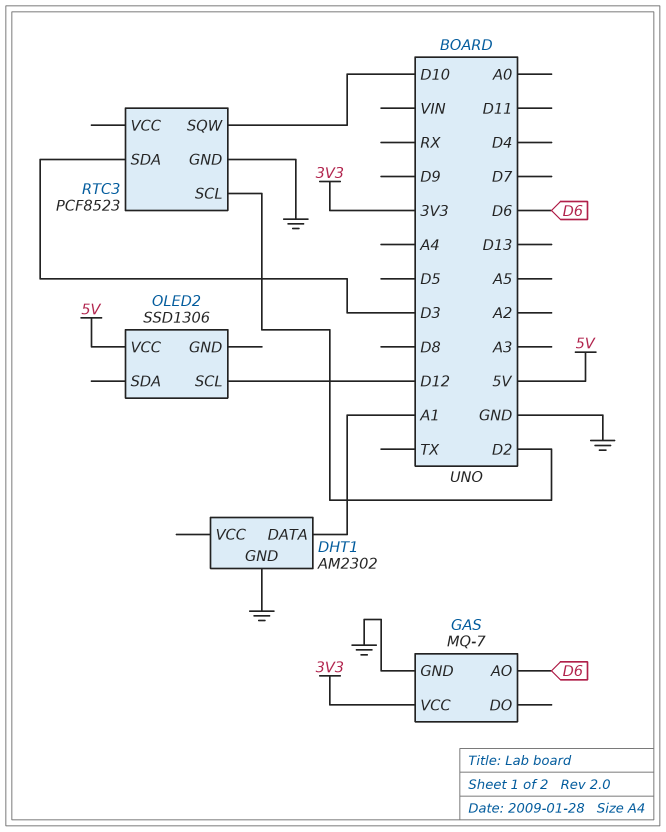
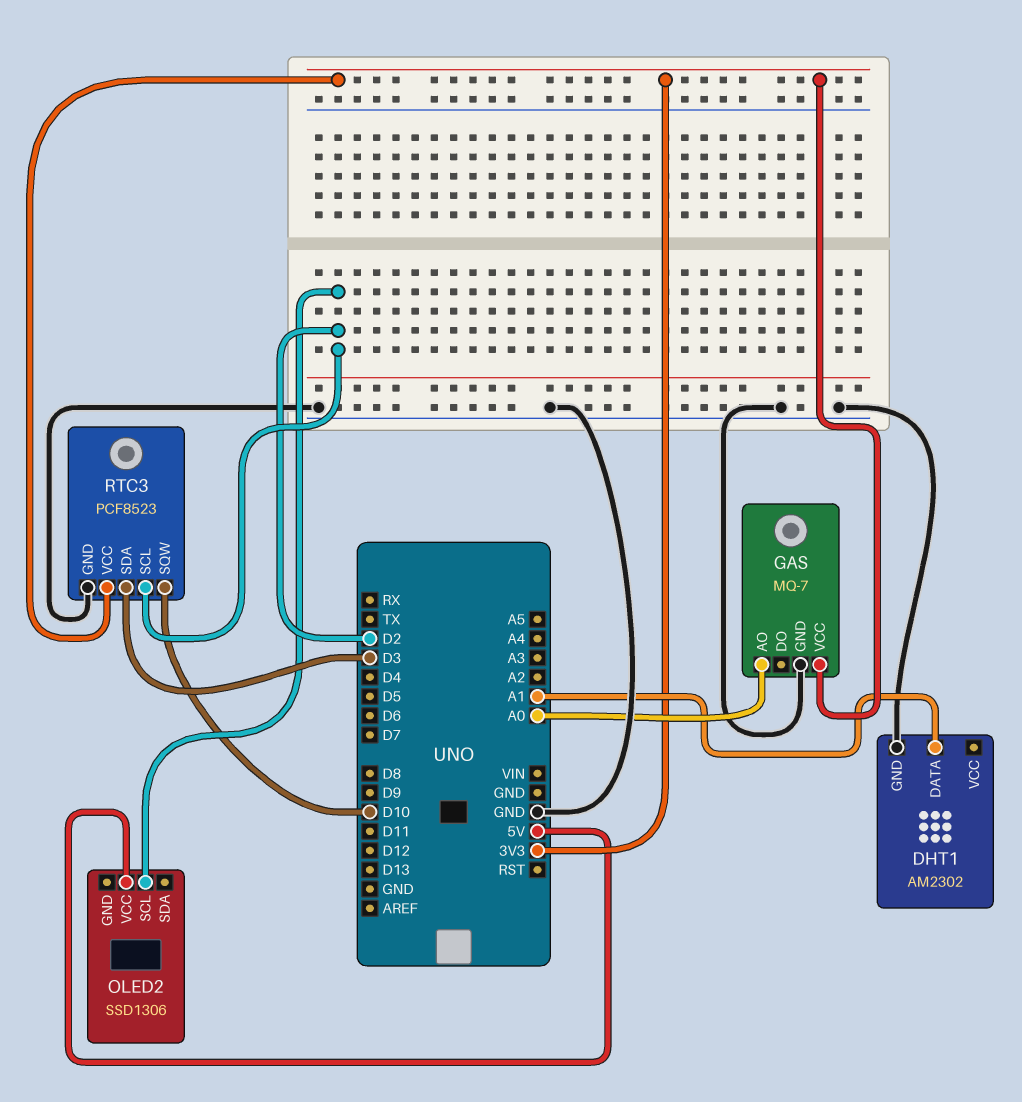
GAS pin AO: D6 -> A0
OLED2 pin SCL: D12 -> D2
RTC3 pin VCC: none -> 3V3

